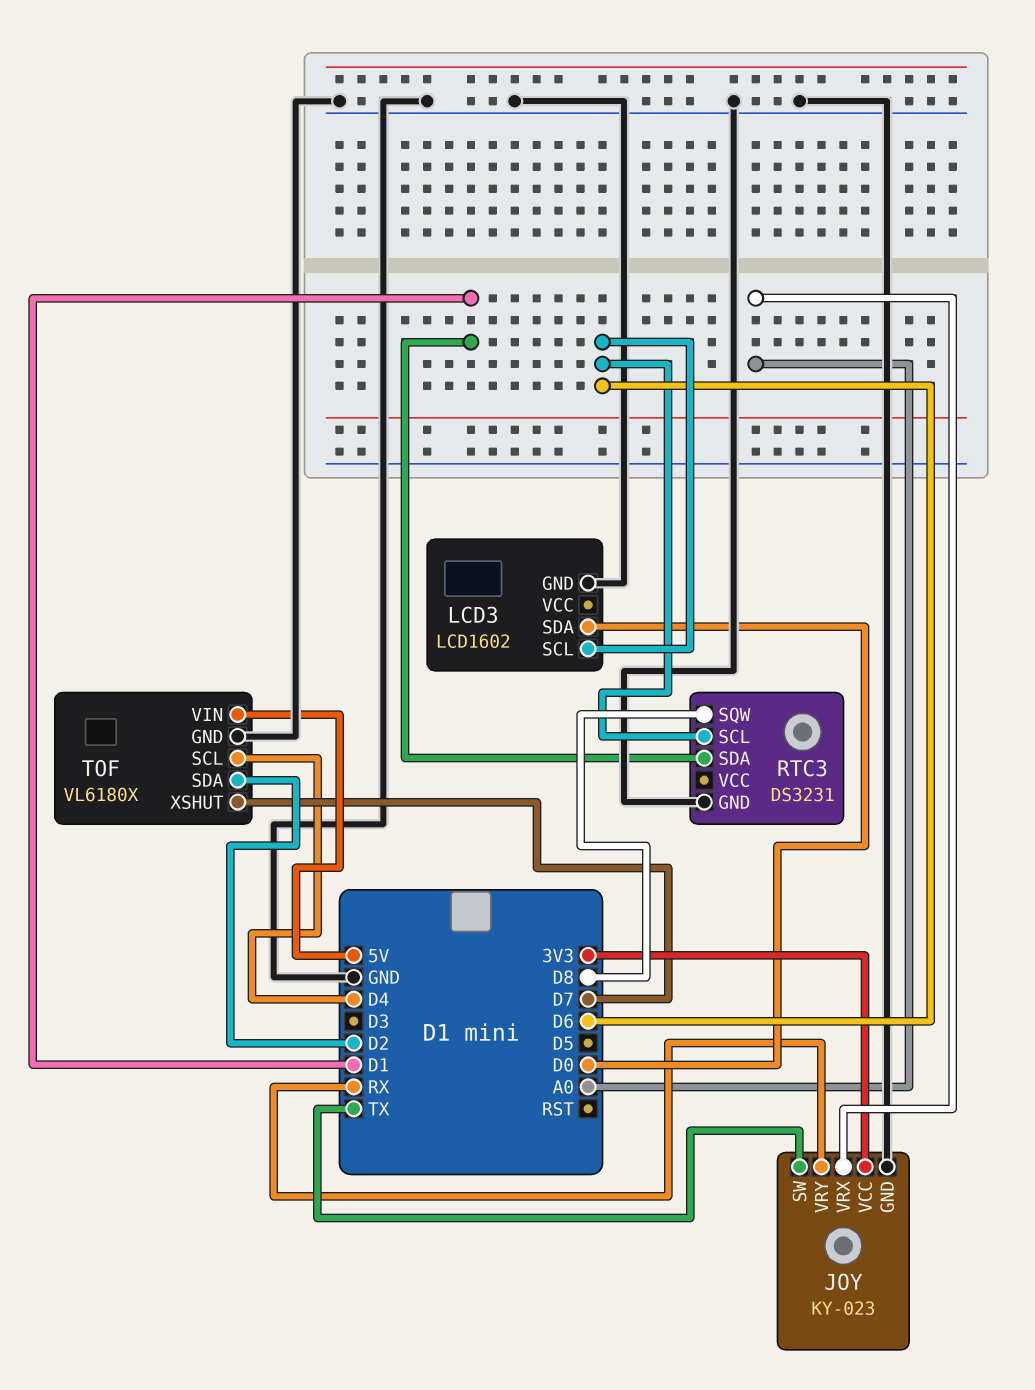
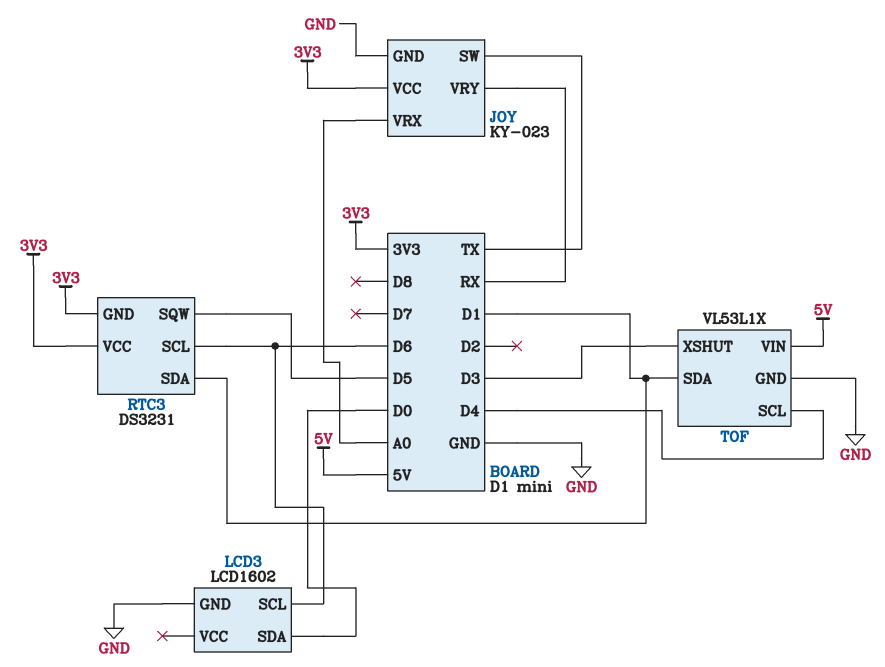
RTC3 pin GND: GND -> 3V3
RTC3 pin SQW: D8 -> D5
RTC3 pin VCC: none -> 3V3
TOF: VL6180X -> VL53L1X
TOF pin SDA: D2 -> D1
TOF pin XSHUT: D7 -> D3

